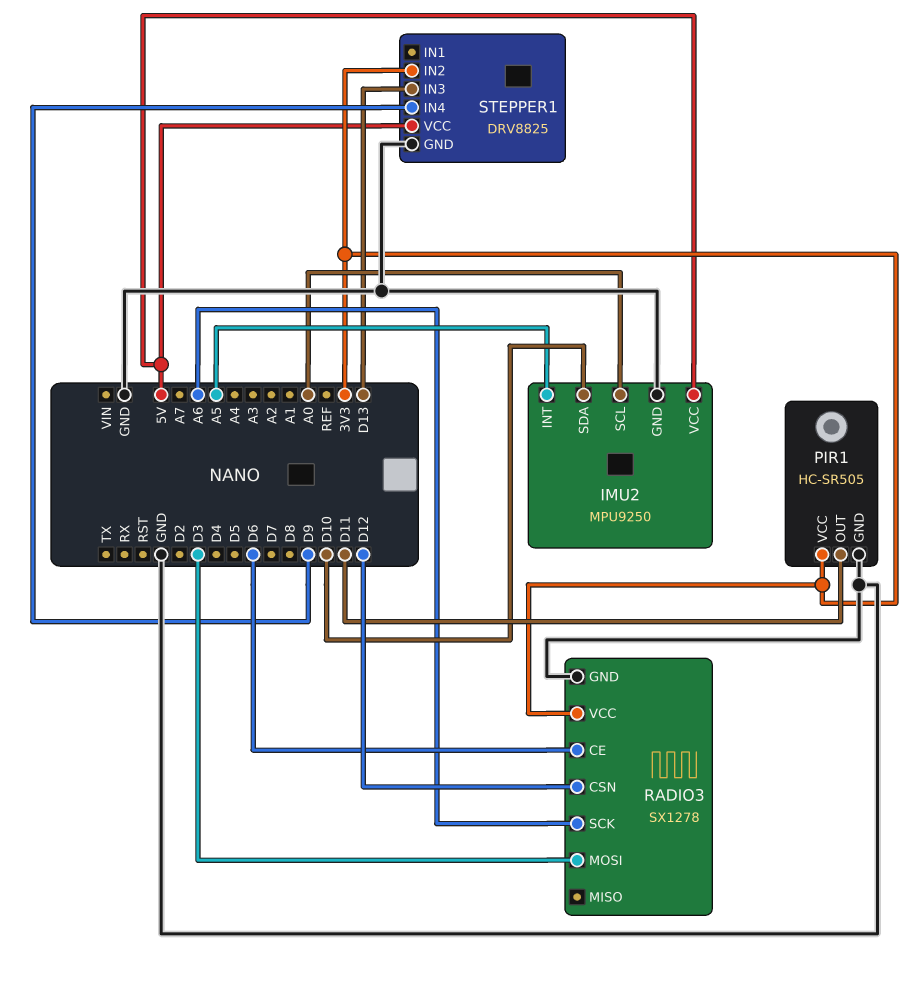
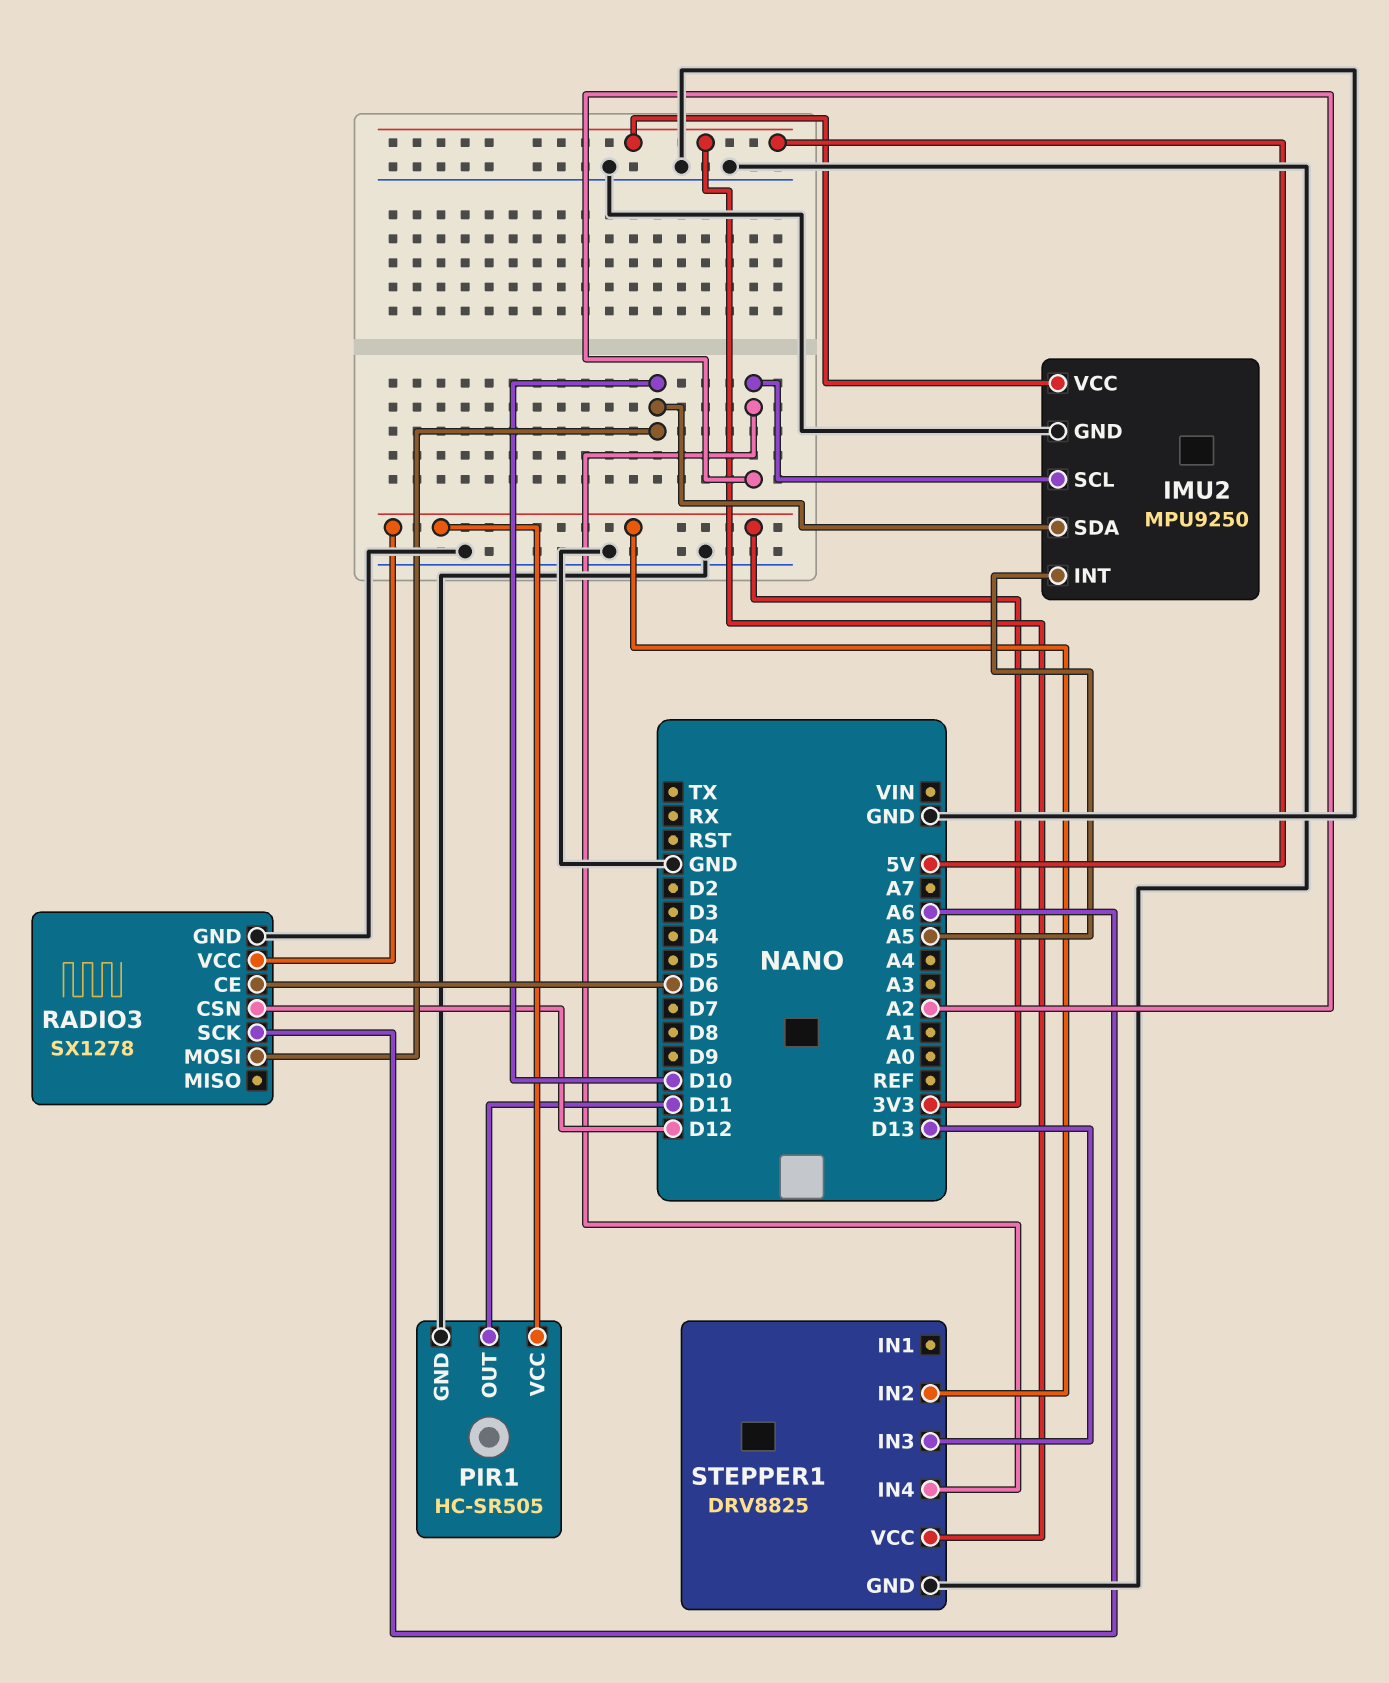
IMU2 pin SCL: A0 -> A2
RADIO3 pin MOSI: D3 -> D10
STEPPER1 pin IN4: D9 -> A2

